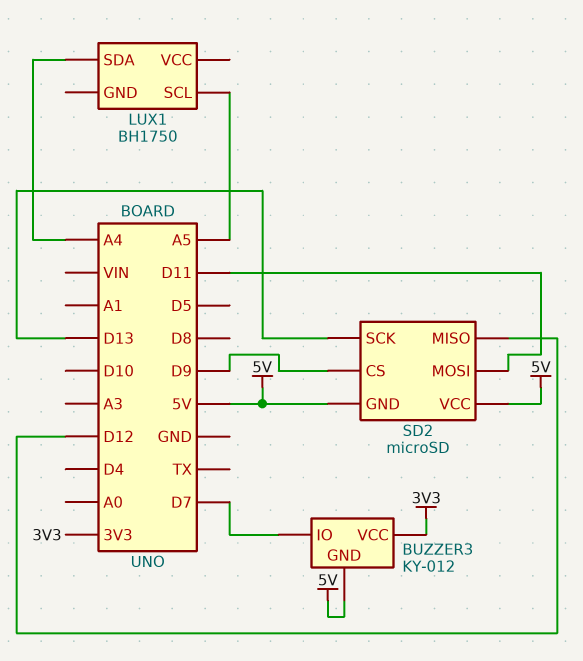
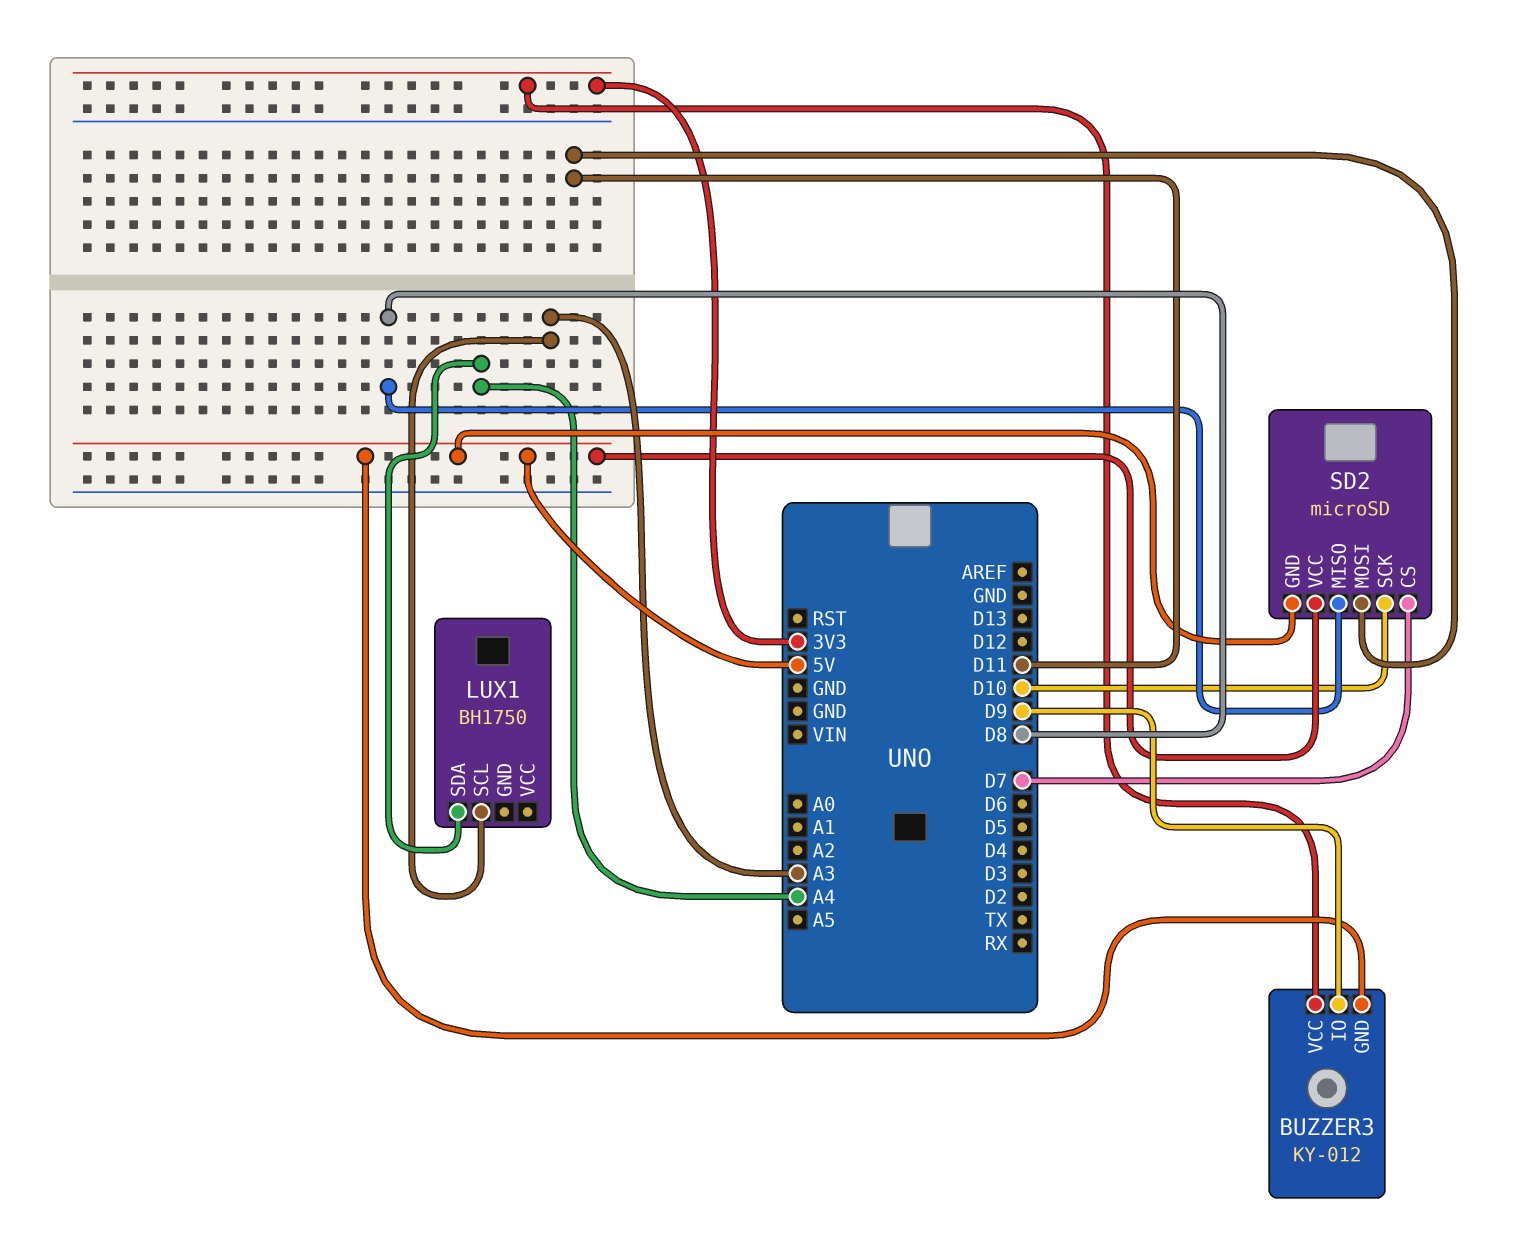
BUZZER3 pin IO: D7 -> D9
LUX1 pin SCL: A5 -> A3
SD2 pin CS: D9 -> D7
SD2 pin MISO: D12 -> D8
SD2 pin SCK: D13 -> D10

